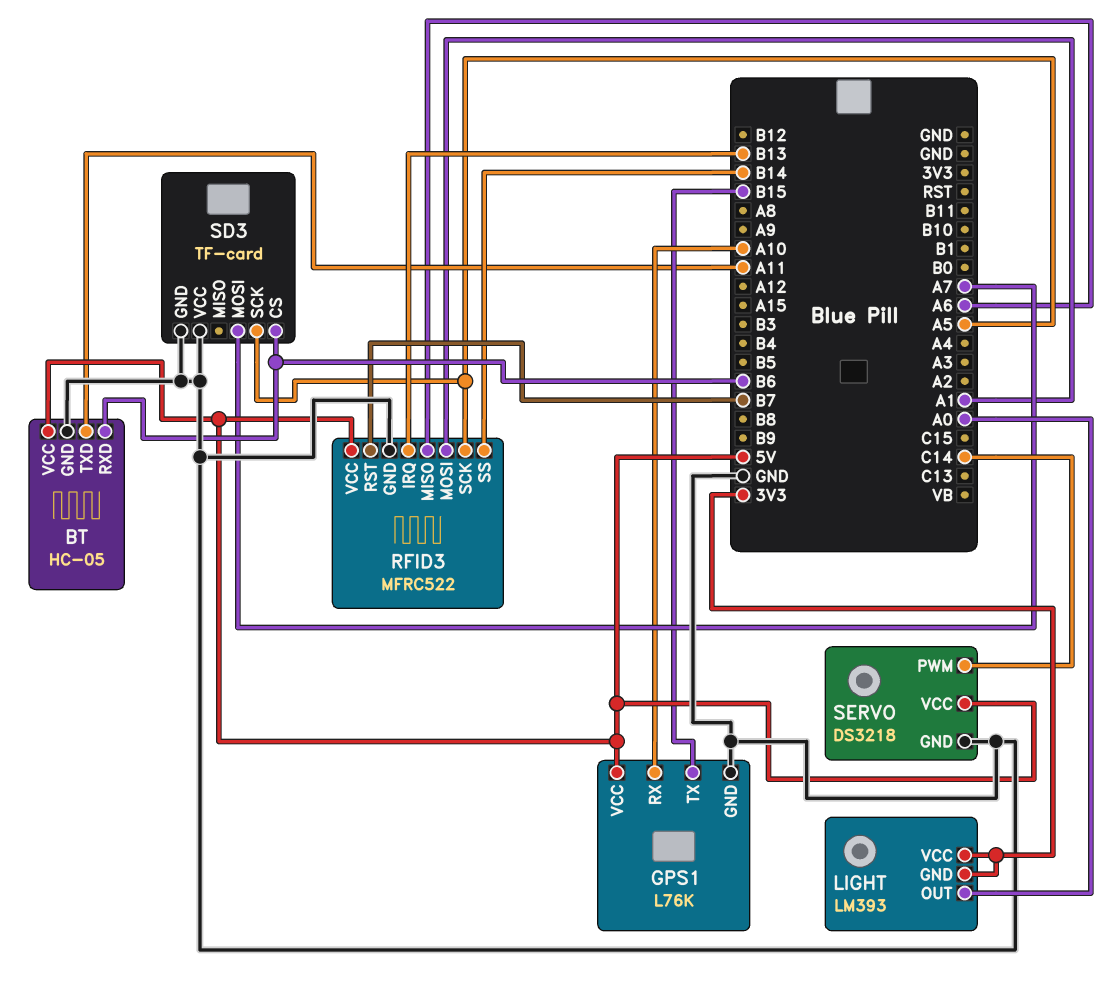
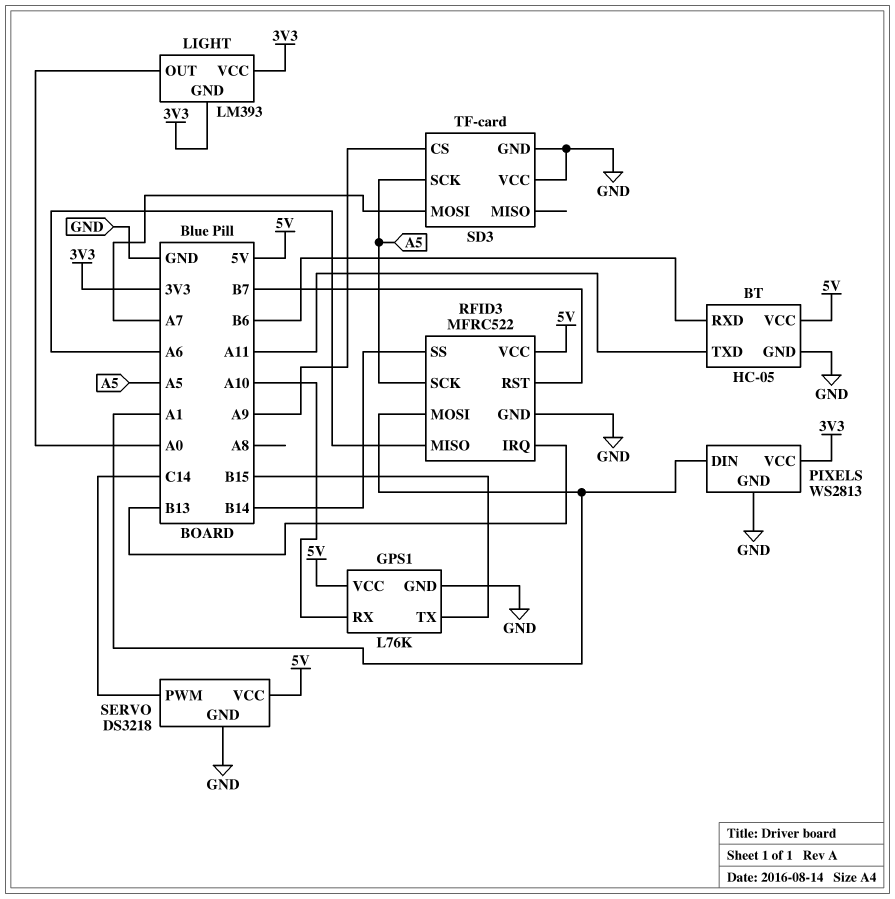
PIXELS: none -> WS2813
PIXELS pin DIN: none -> A1
PIXELS pin GND: none -> GND
PIXELS pin VCC: none -> 3V3
SD3 pin CS: B6 -> A9

